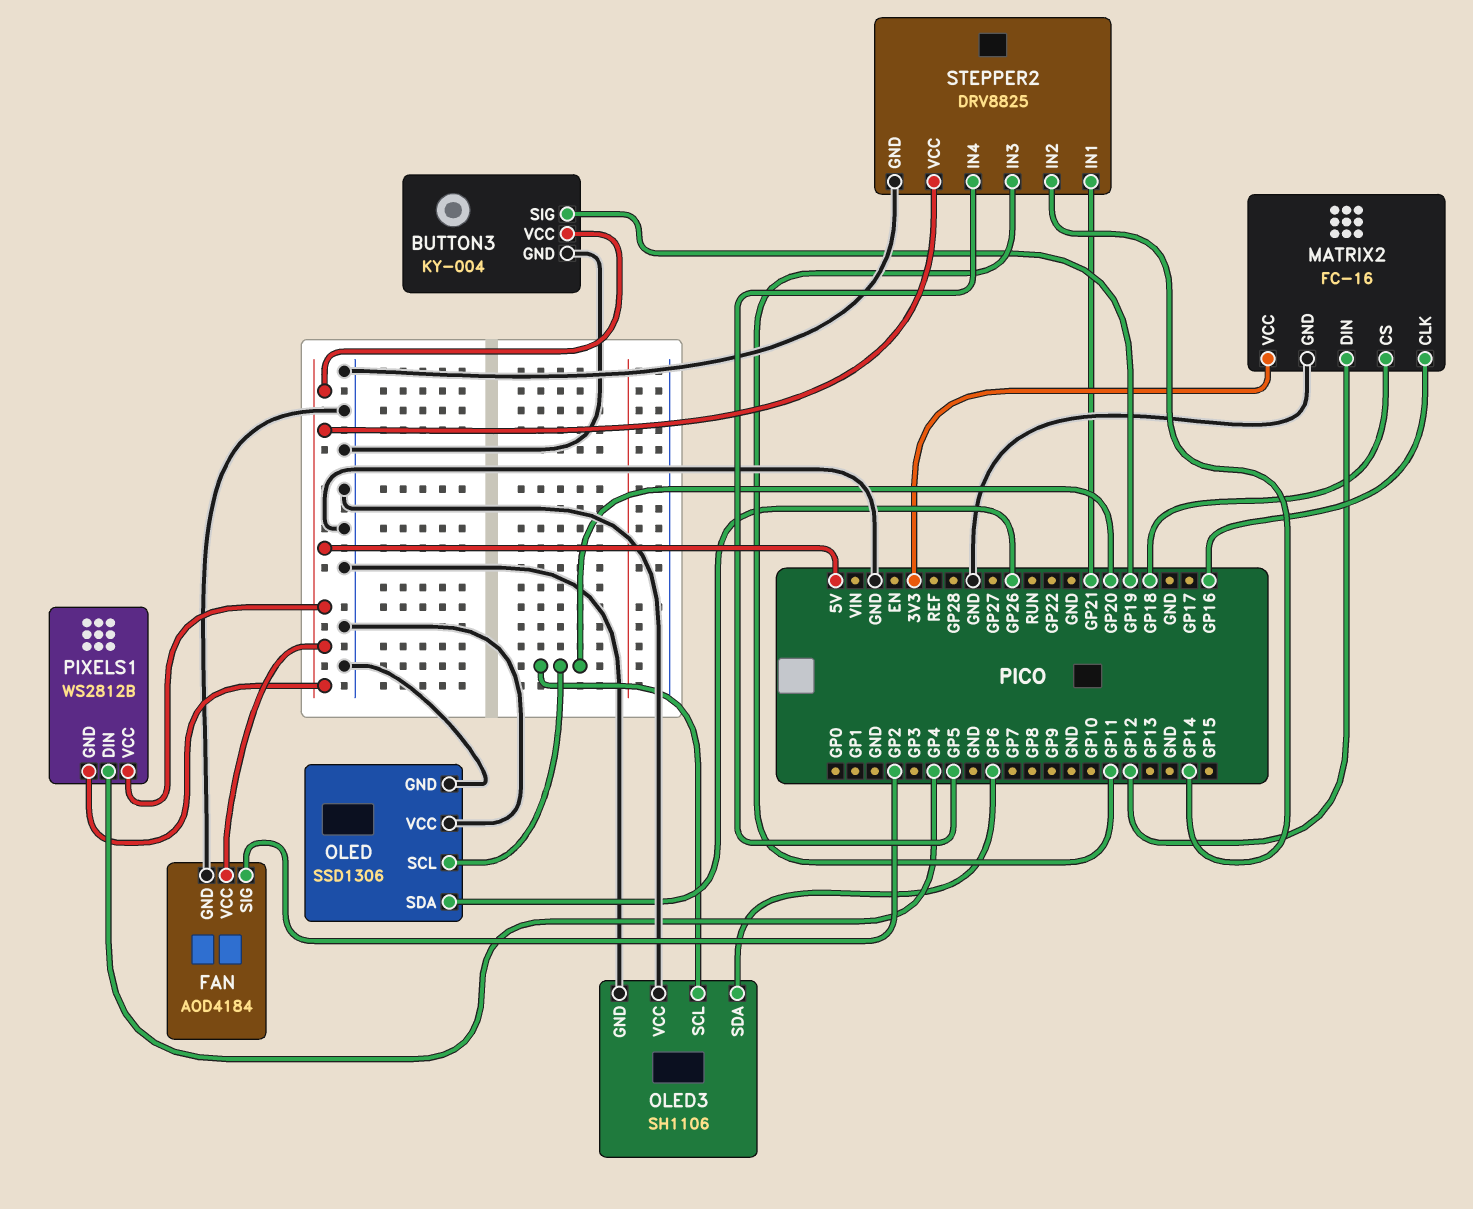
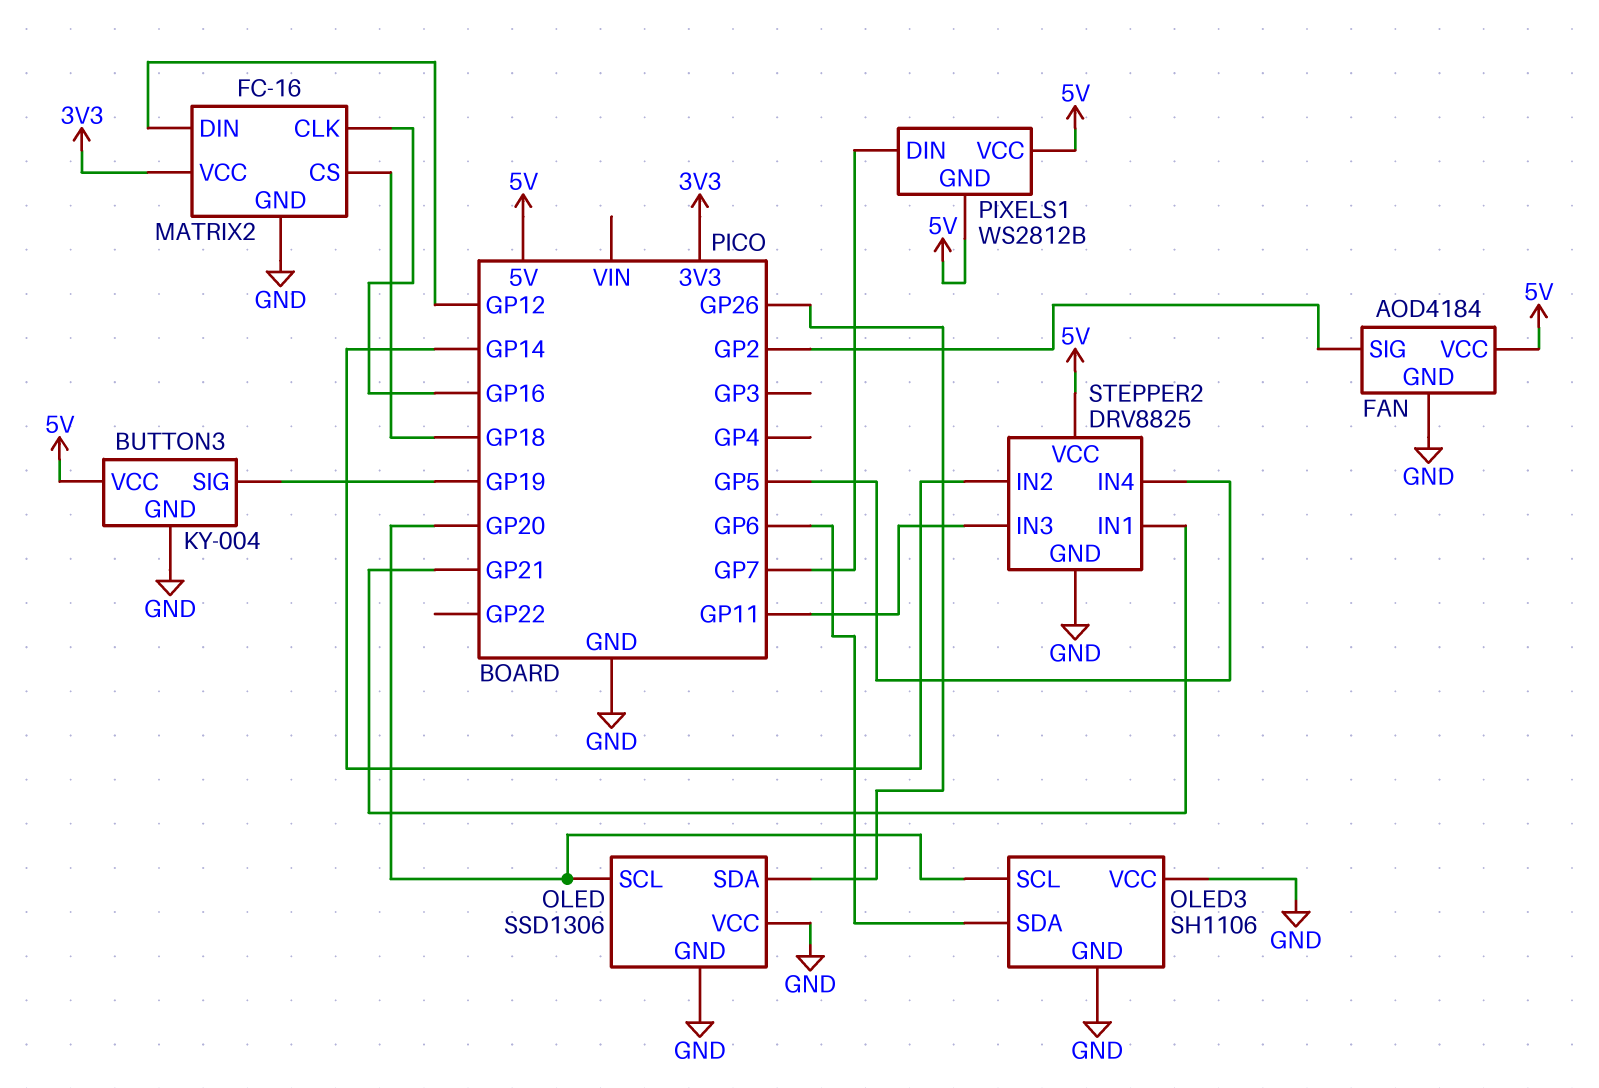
PIXELS1 pin DIN: GP4 -> GP7

